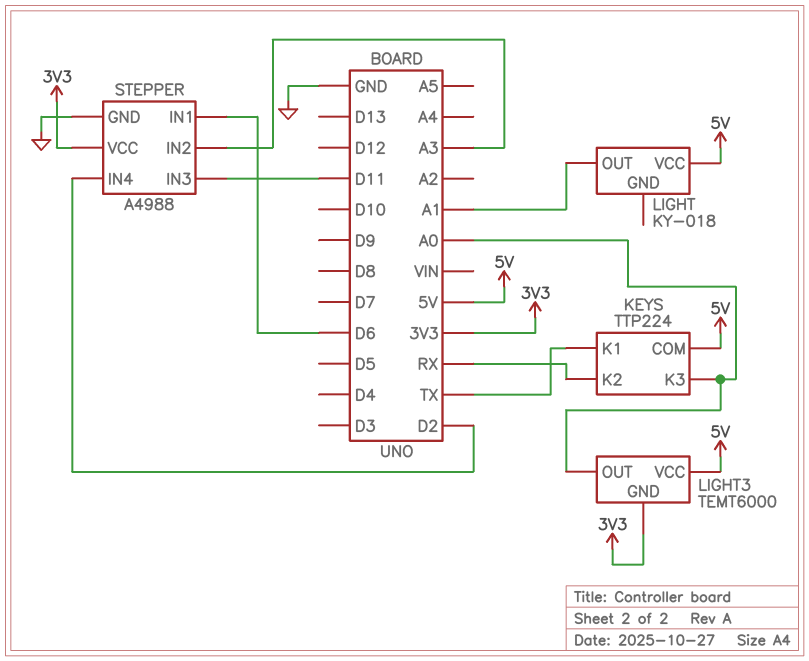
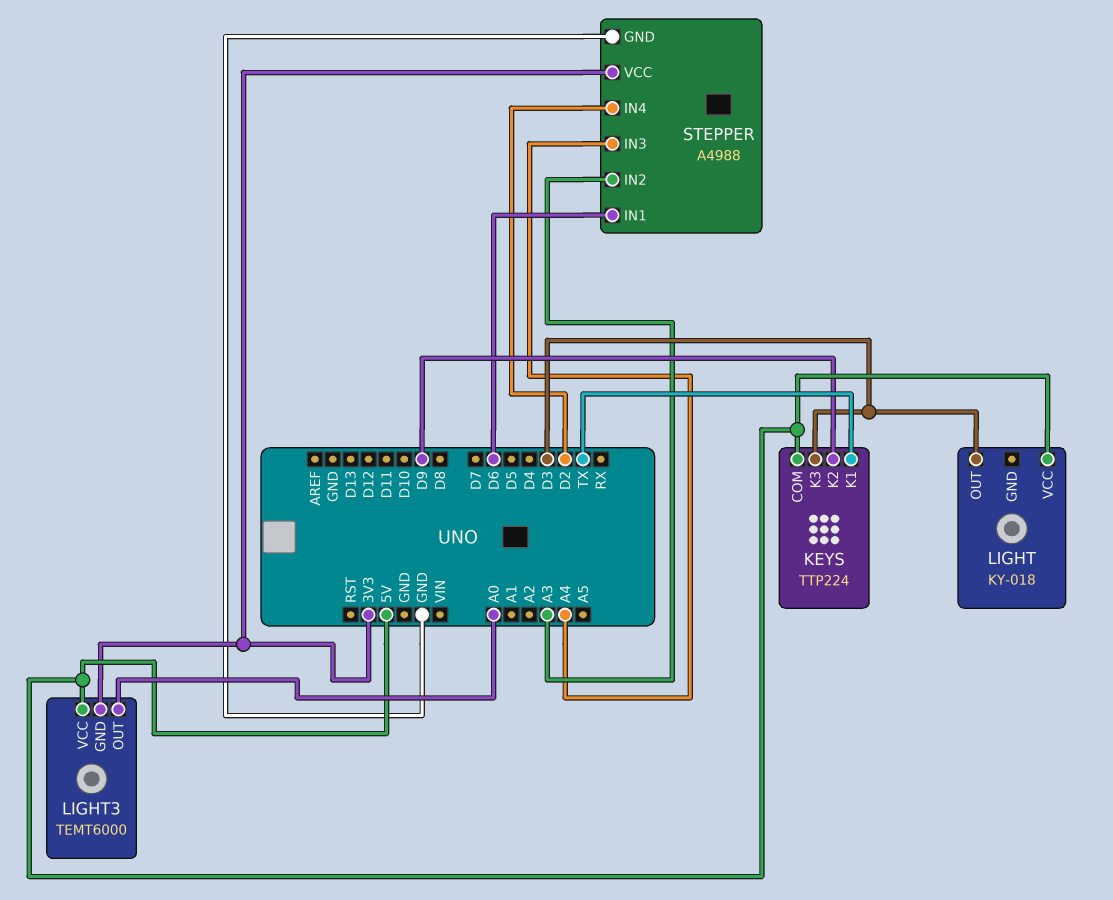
KEYS pin K2: RX -> D9
KEYS pin K3: A0 -> D3
LIGHT pin OUT: A1 -> D3
STEPPER pin IN3: D11 -> A4

